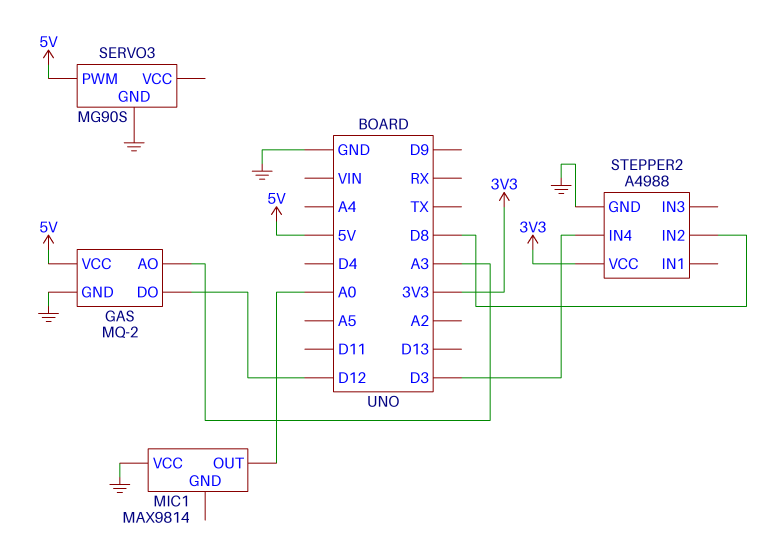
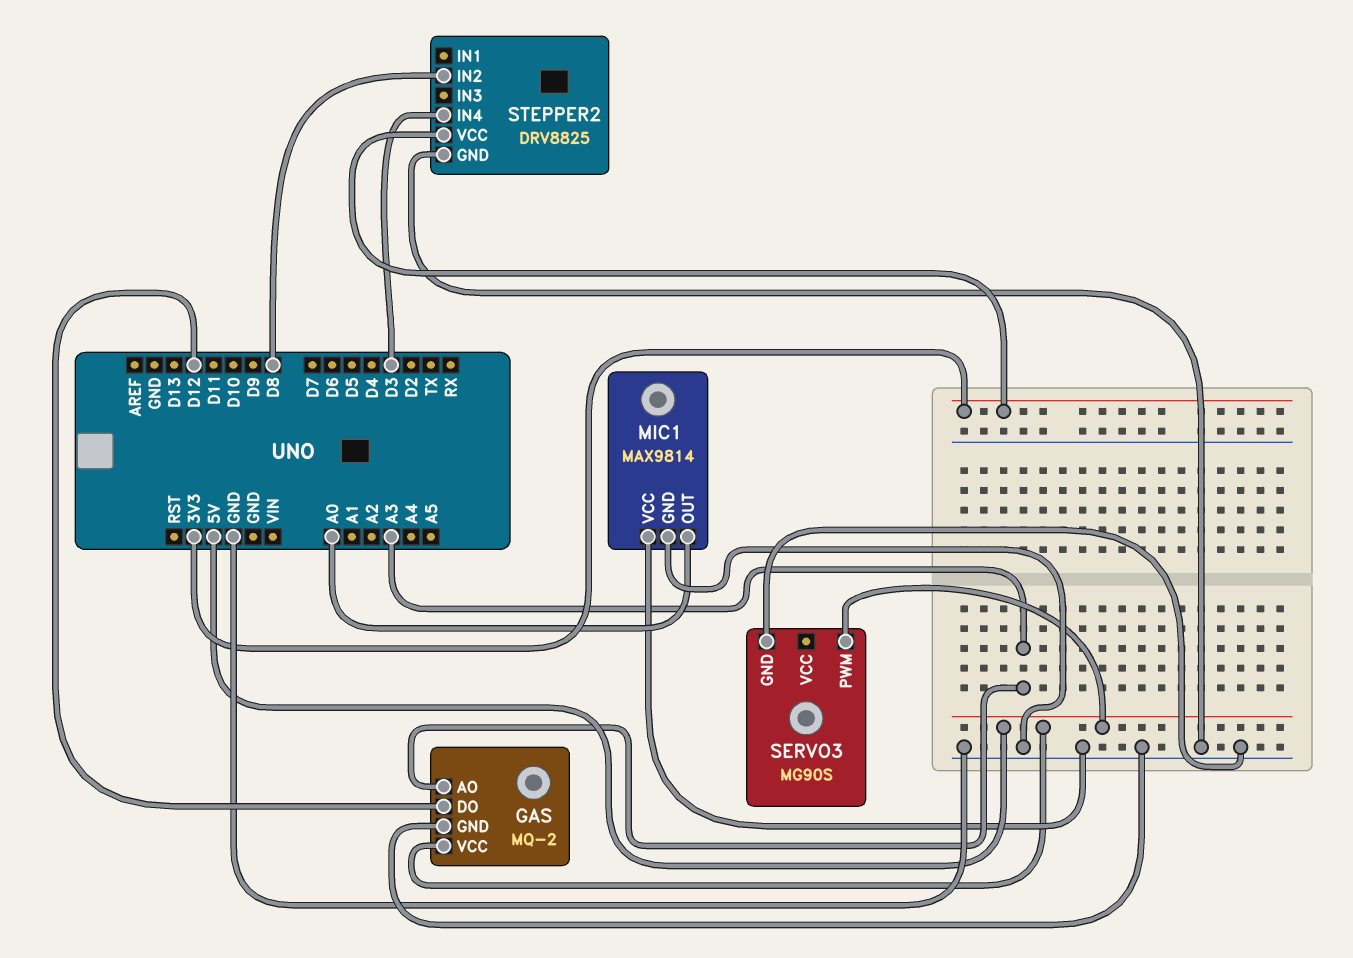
MIC1 pin GND: none -> GND
STEPPER2: A4988 -> DRV8825

